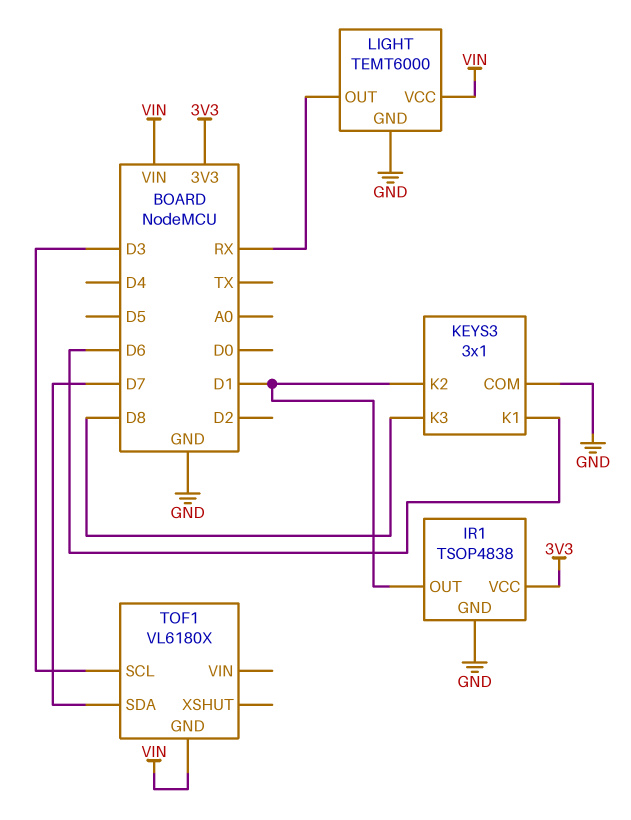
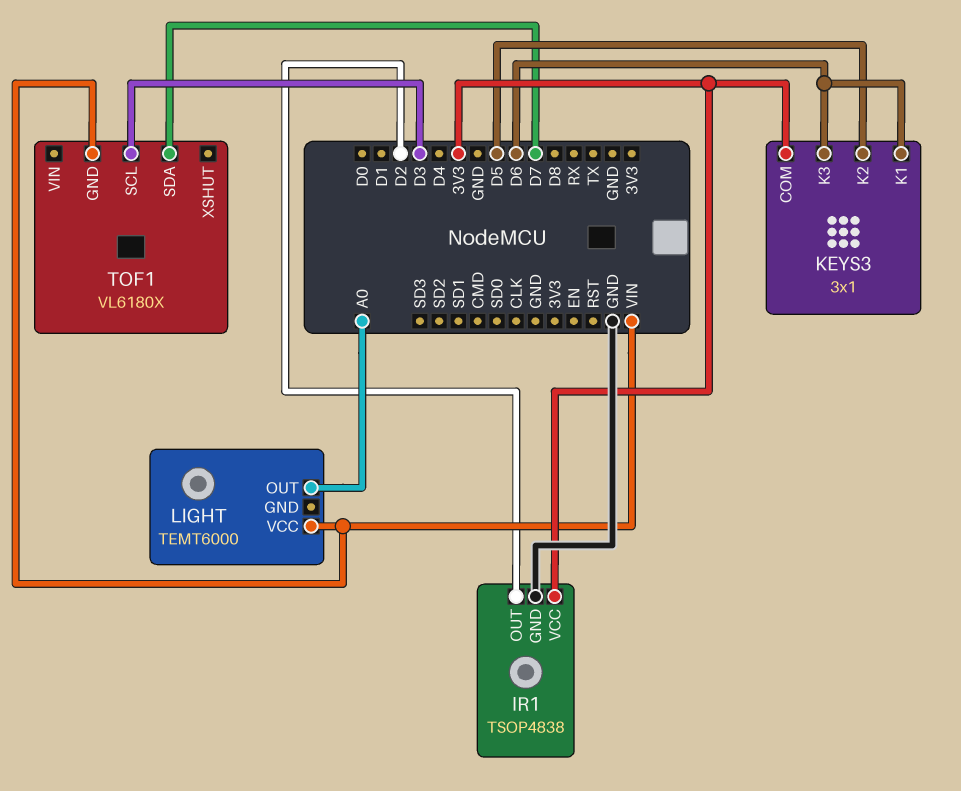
IR1 pin OUT: D1 -> D2
KEYS3 pin COM: GND -> 3V3
KEYS3 pin K2: D1 -> D5
KEYS3 pin K3: D8 -> D6
LIGHT pin GND: GND -> none
LIGHT pin OUT: RX -> A0

